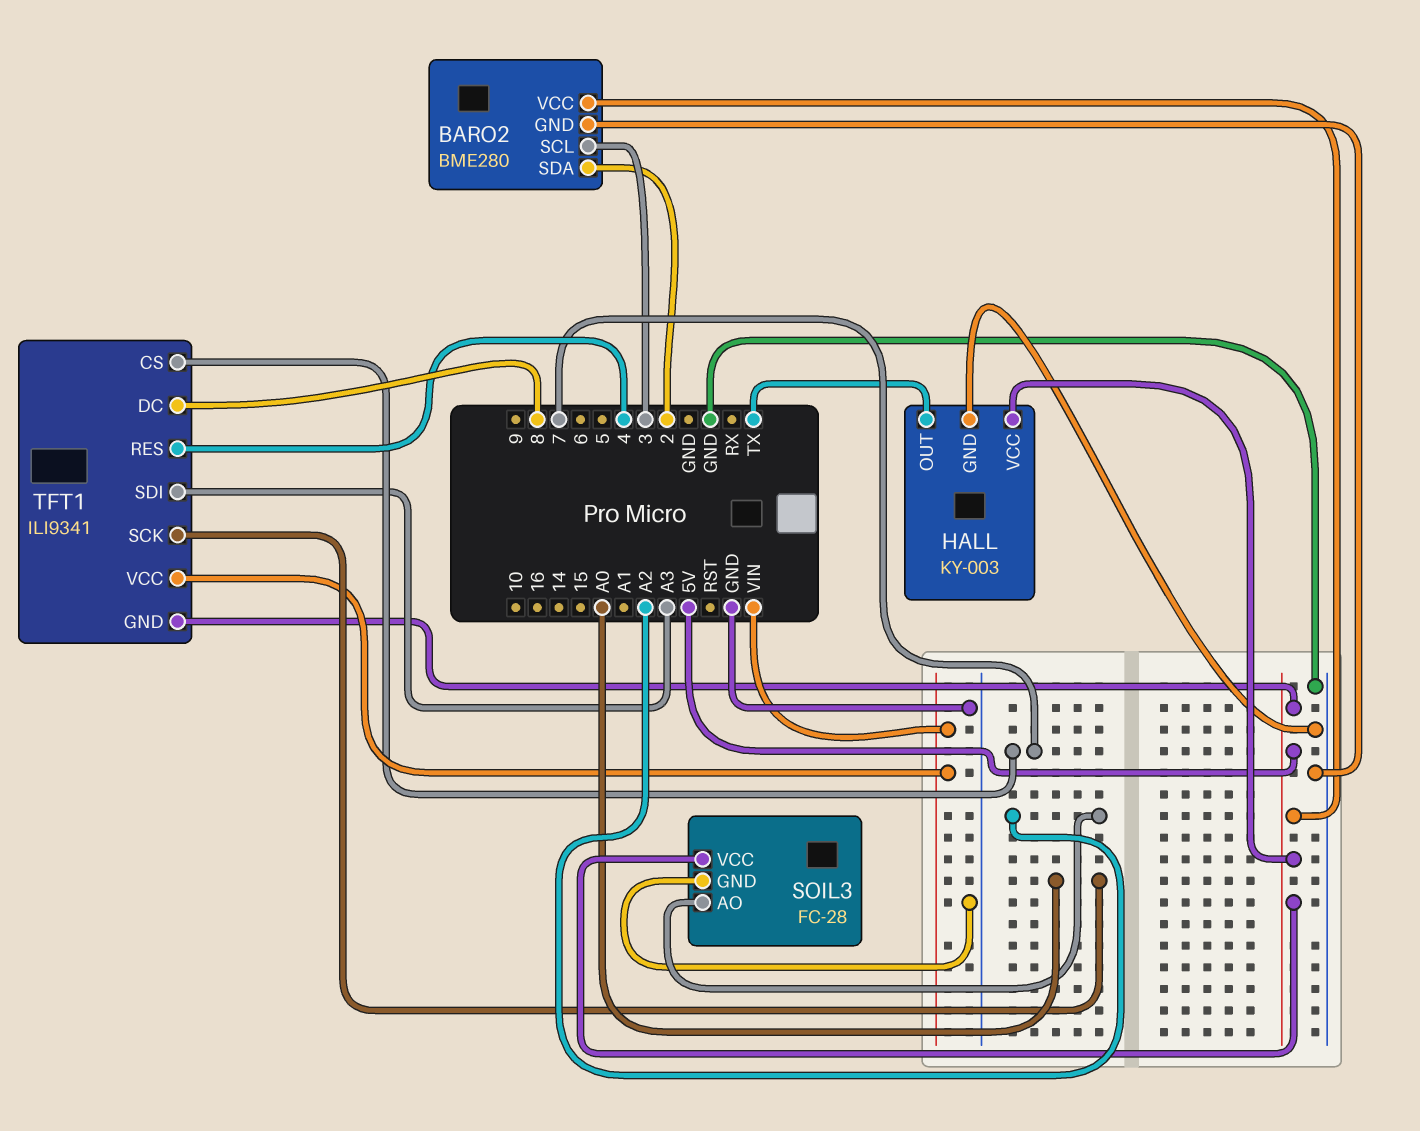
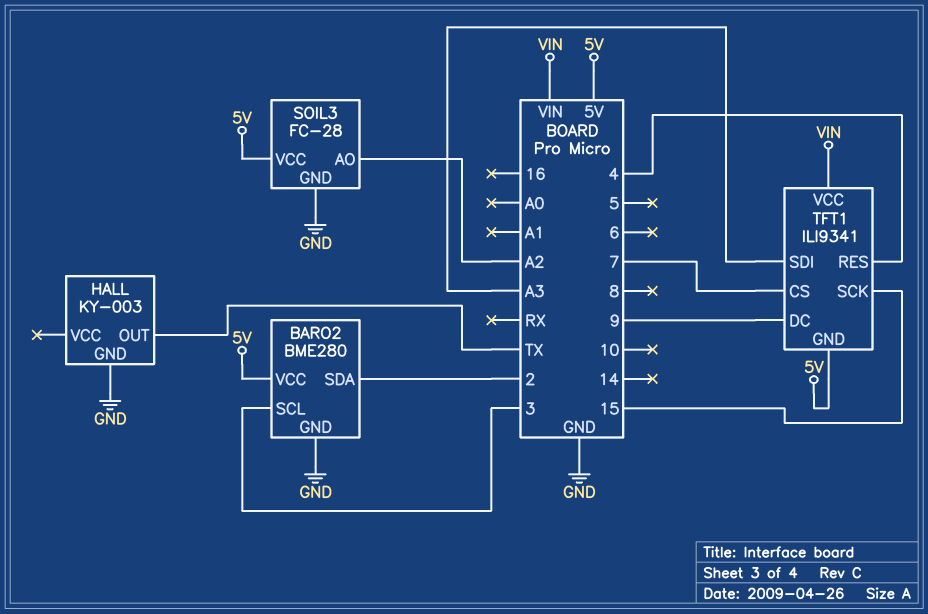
HALL pin VCC: 5V -> none
TFT1 pin DC: 8 -> 9
TFT1 pin SCK: A0 -> 15

